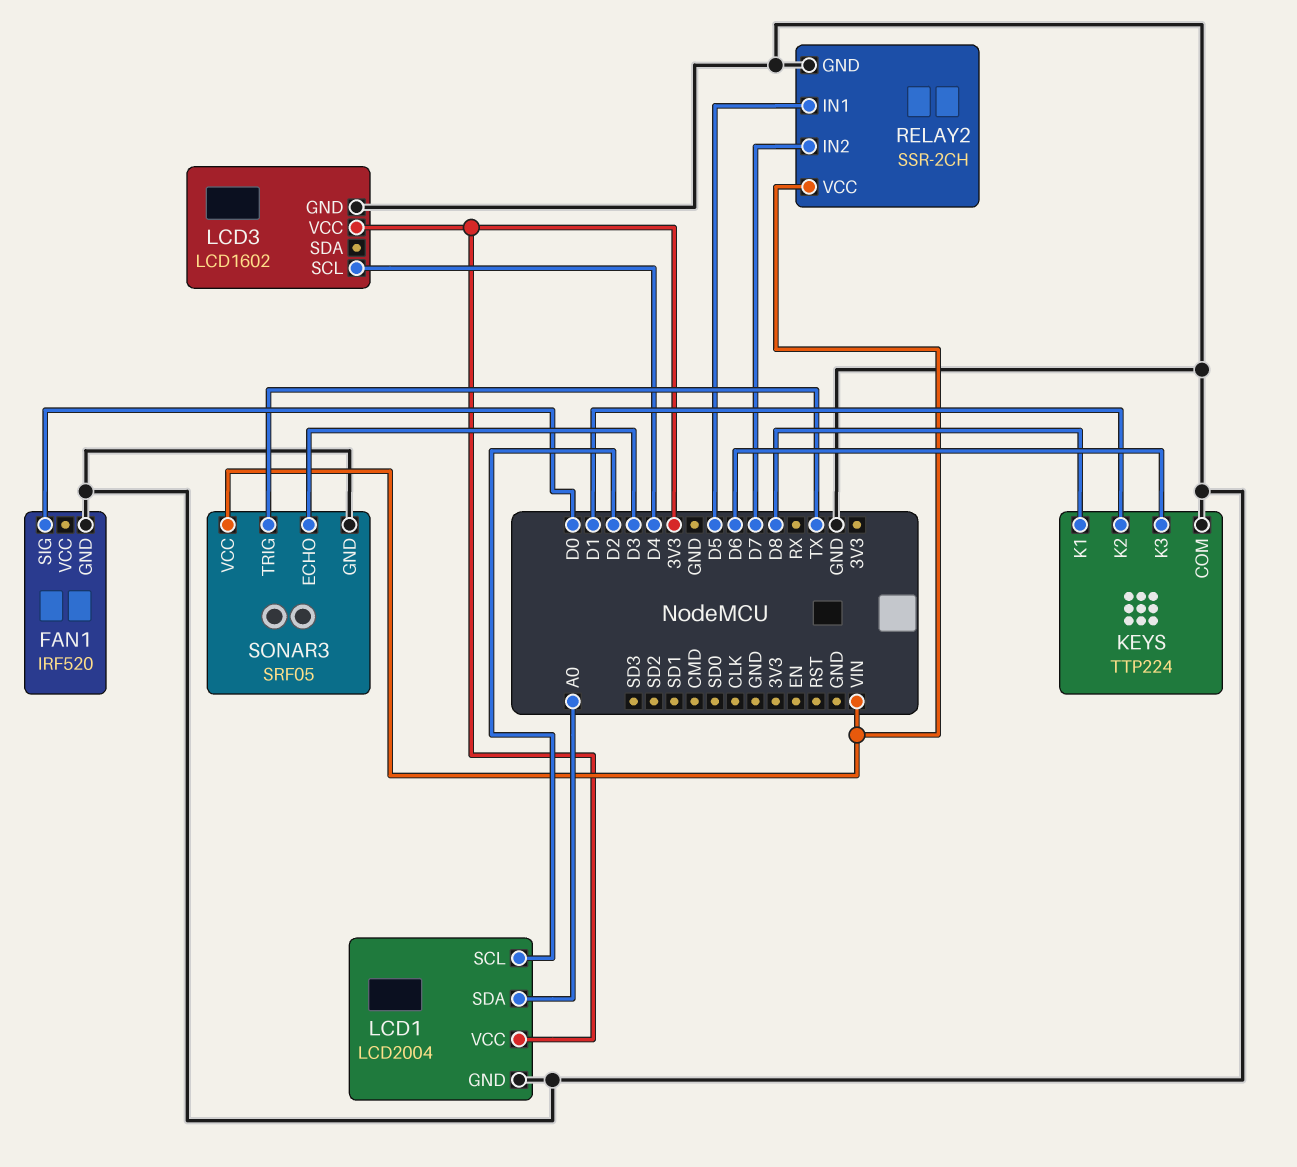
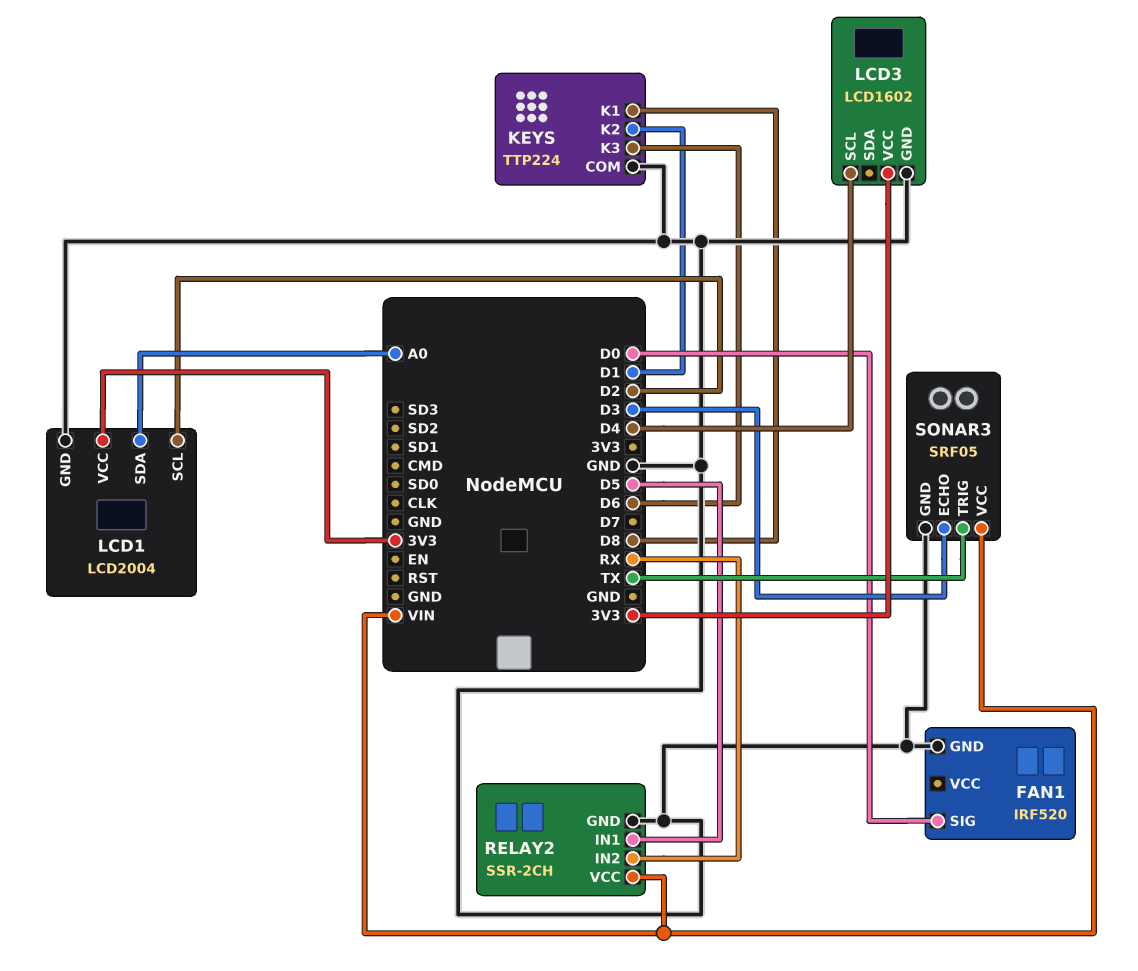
RELAY2 pin IN2: D7 -> RX

